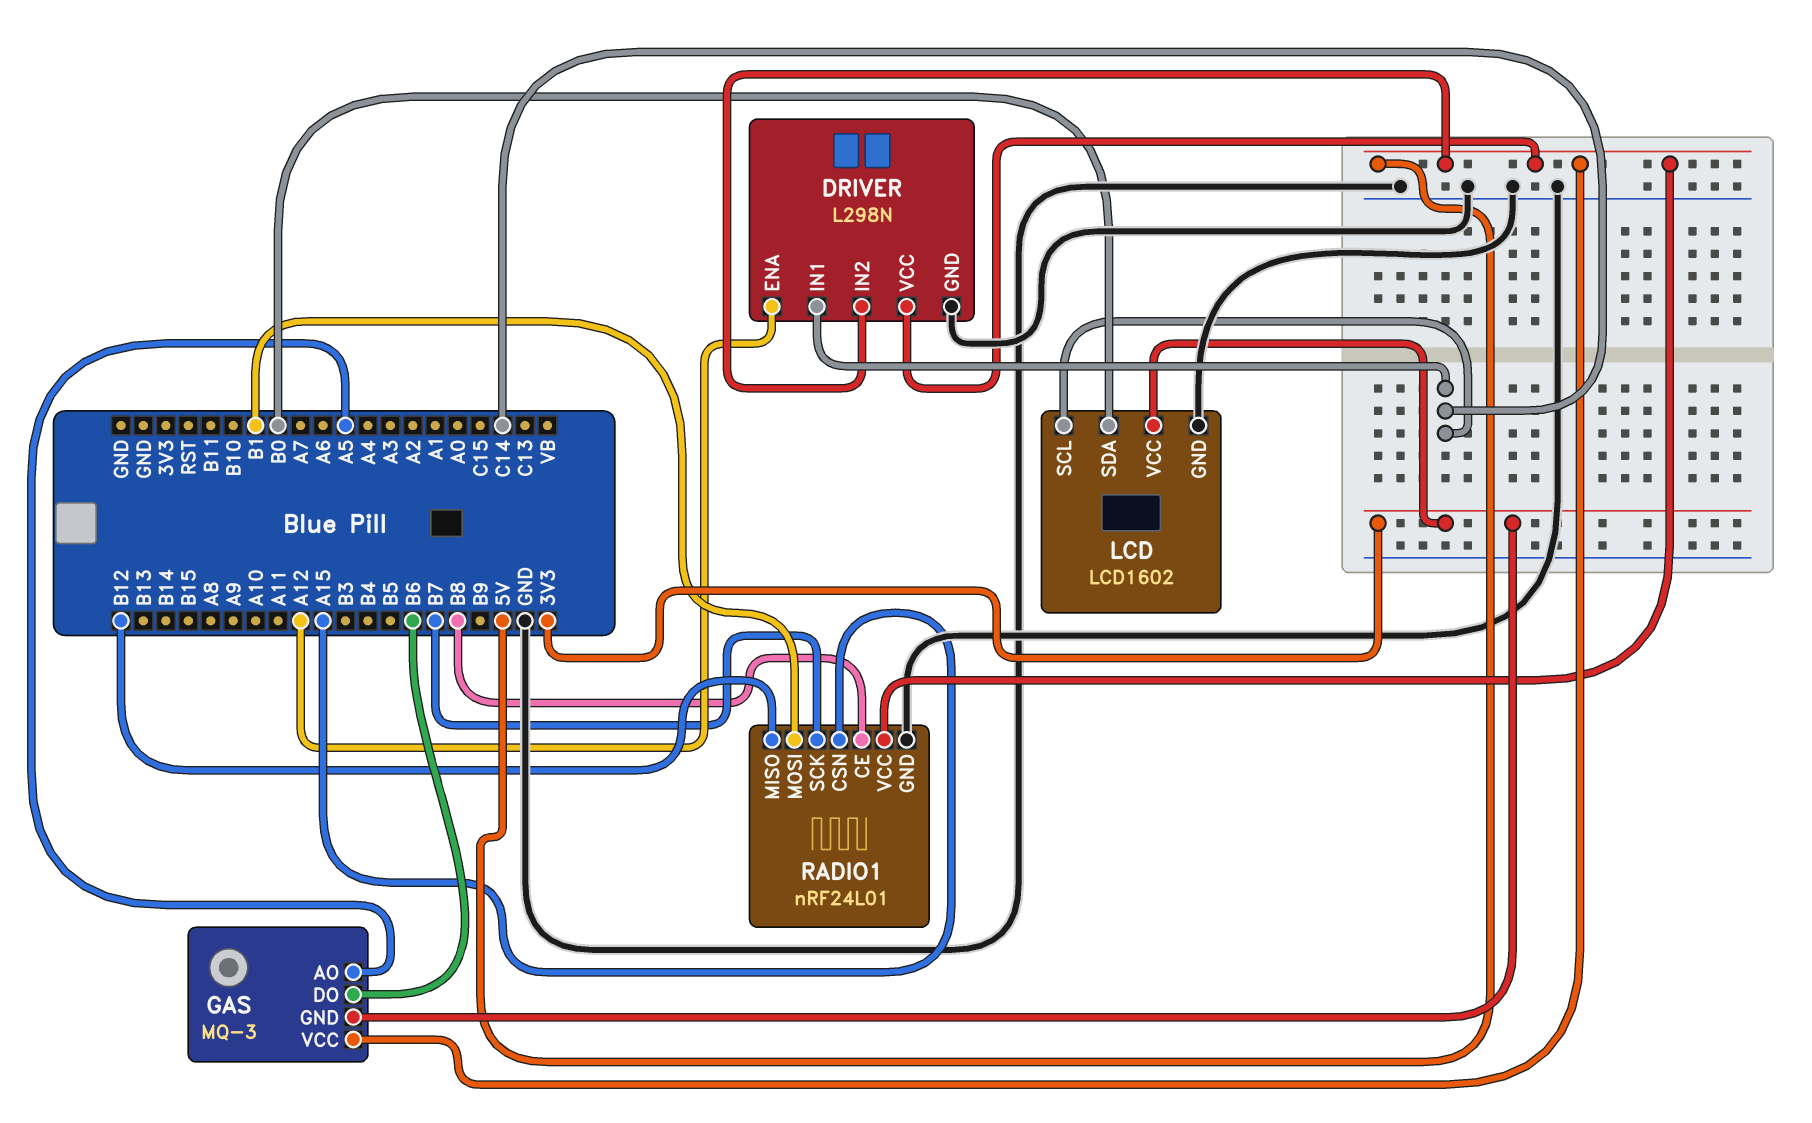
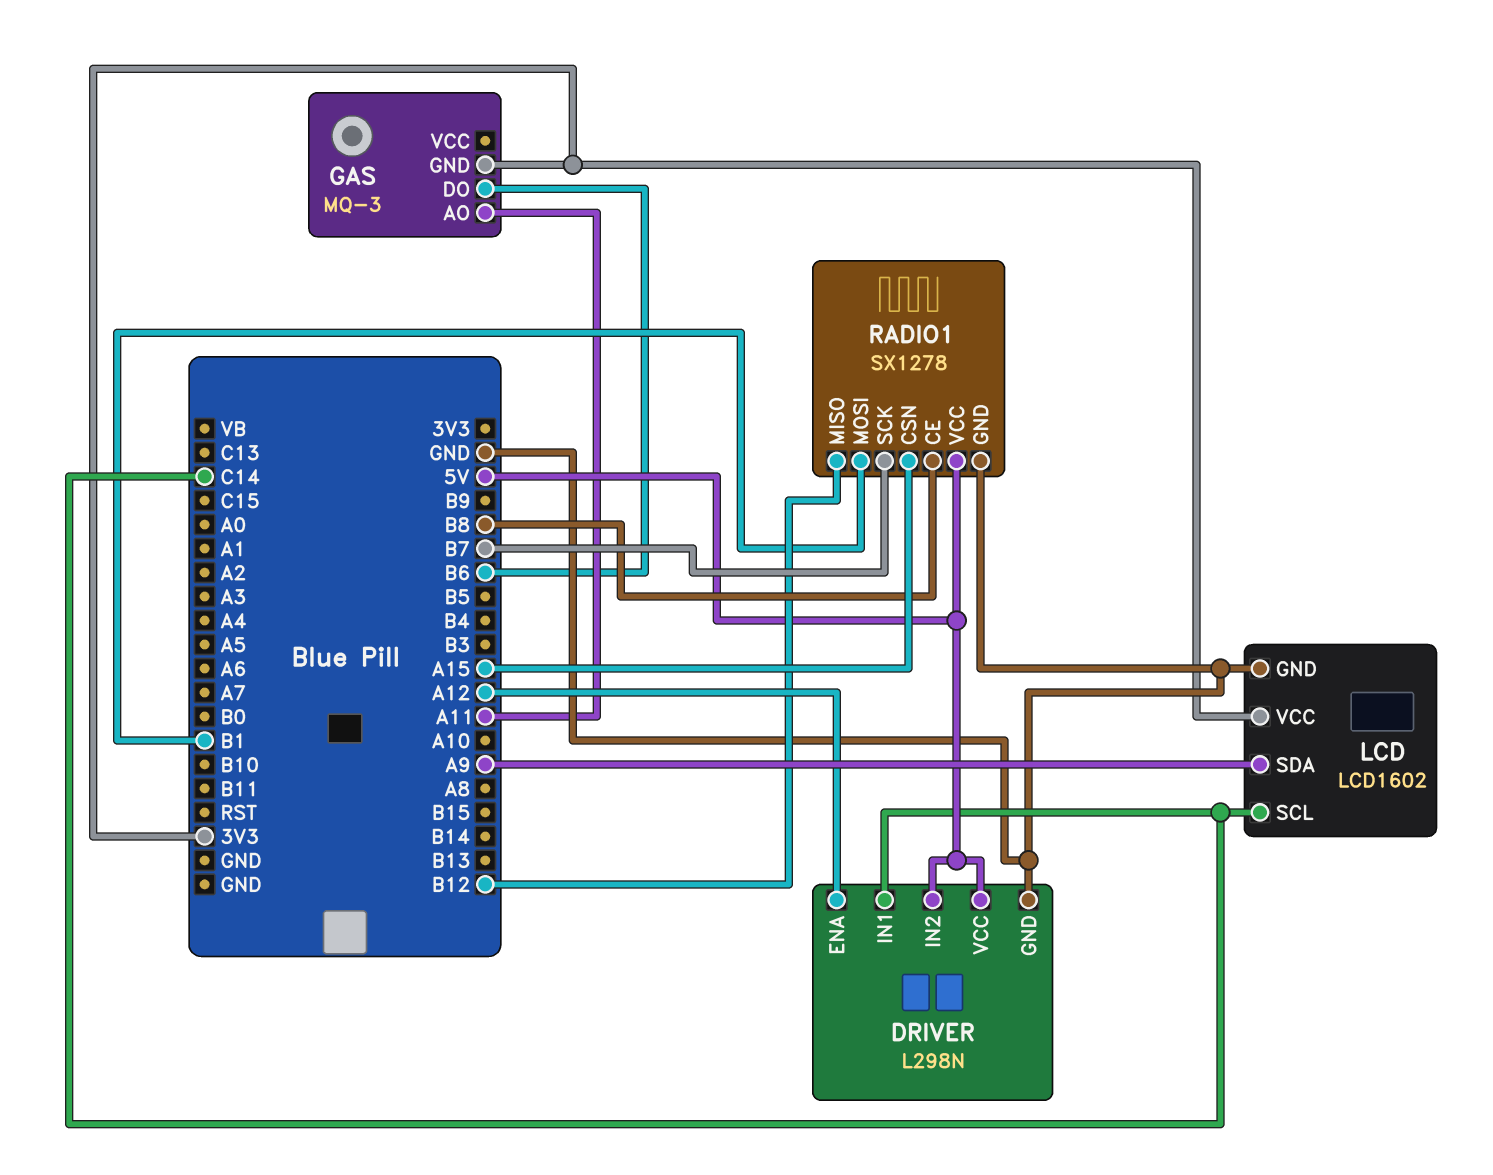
GAS pin AO: A5 -> A11
GAS pin VCC: 5V -> none
LCD pin SDA: B0 -> A9
RADIO1: nRF24L01 -> SX1278

